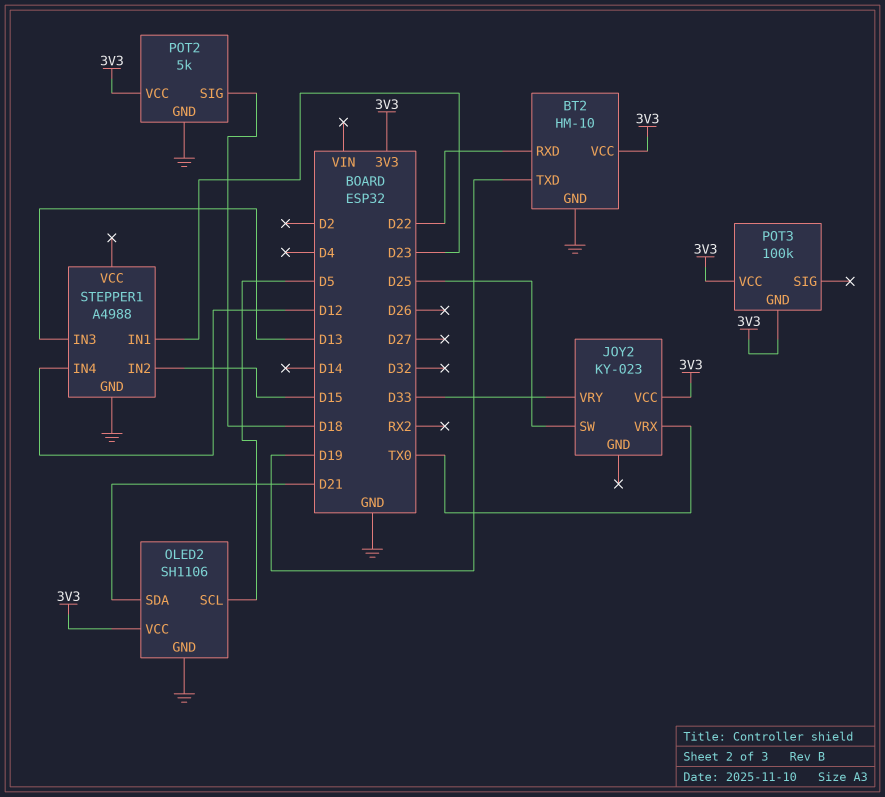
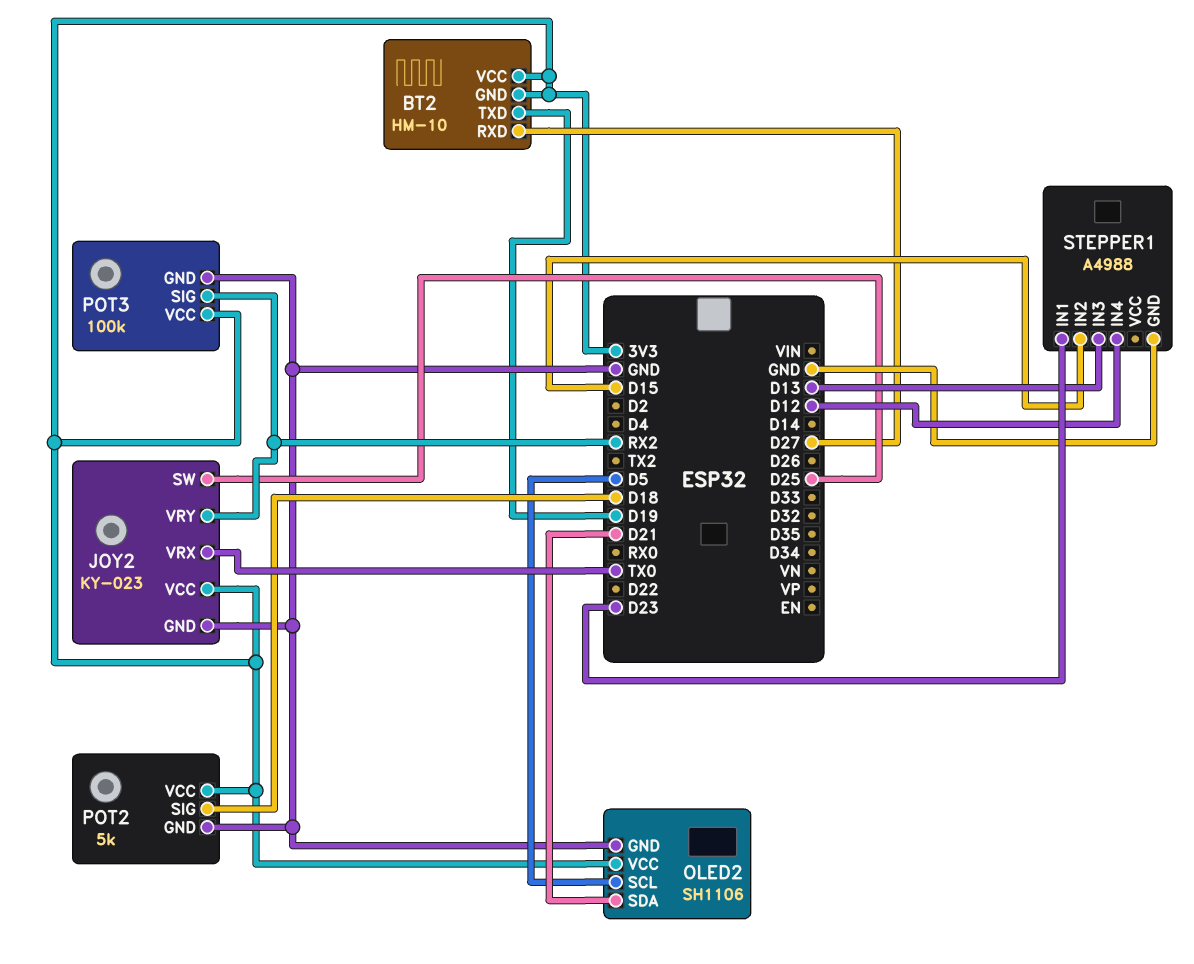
BT2 pin GND: GND -> 3V3
BT2 pin RXD: D22 -> D27
JOY2 pin GND: none -> GND
JOY2 pin VRY: D33 -> RX2
POT3 pin GND: 3V3 -> GND
POT3 pin SIG: none -> RX2

